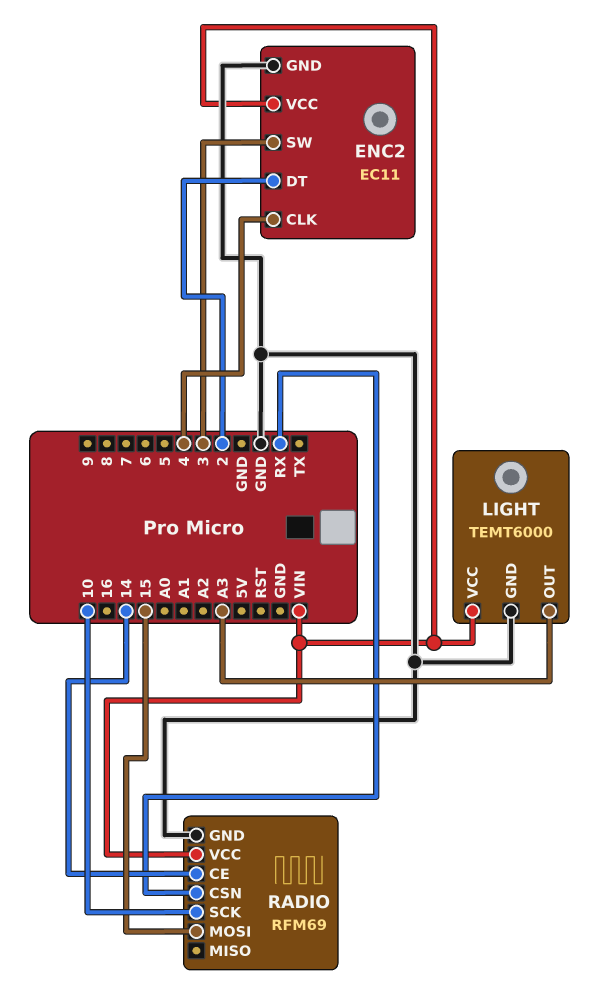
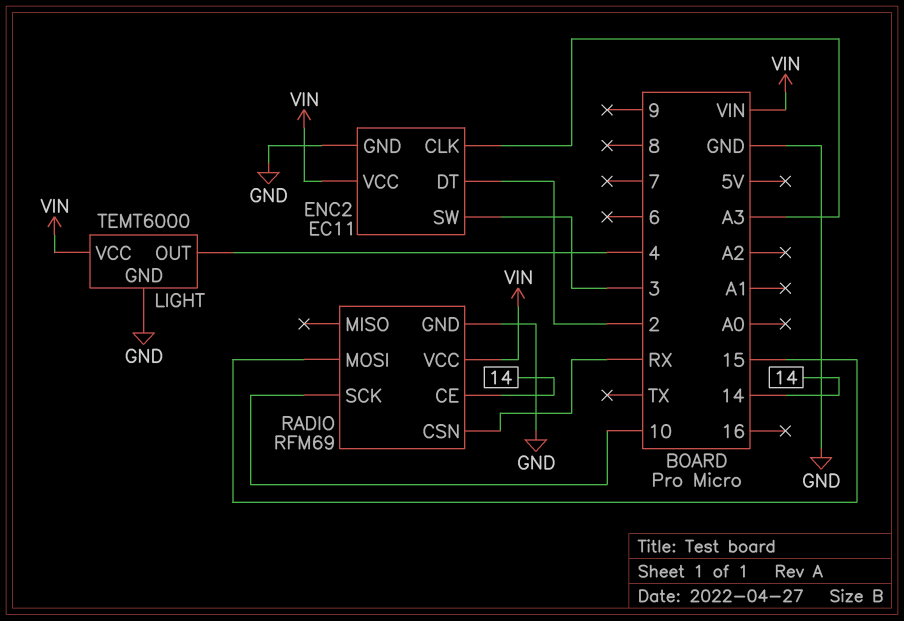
ENC2 pin CLK: 4 -> A3
LIGHT pin OUT: A3 -> 4

